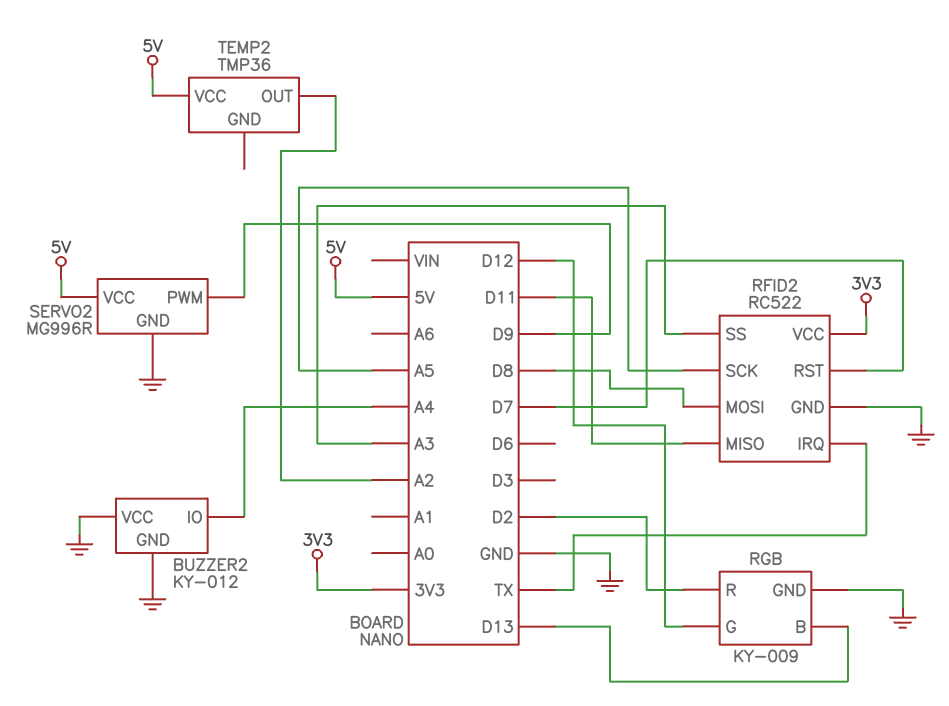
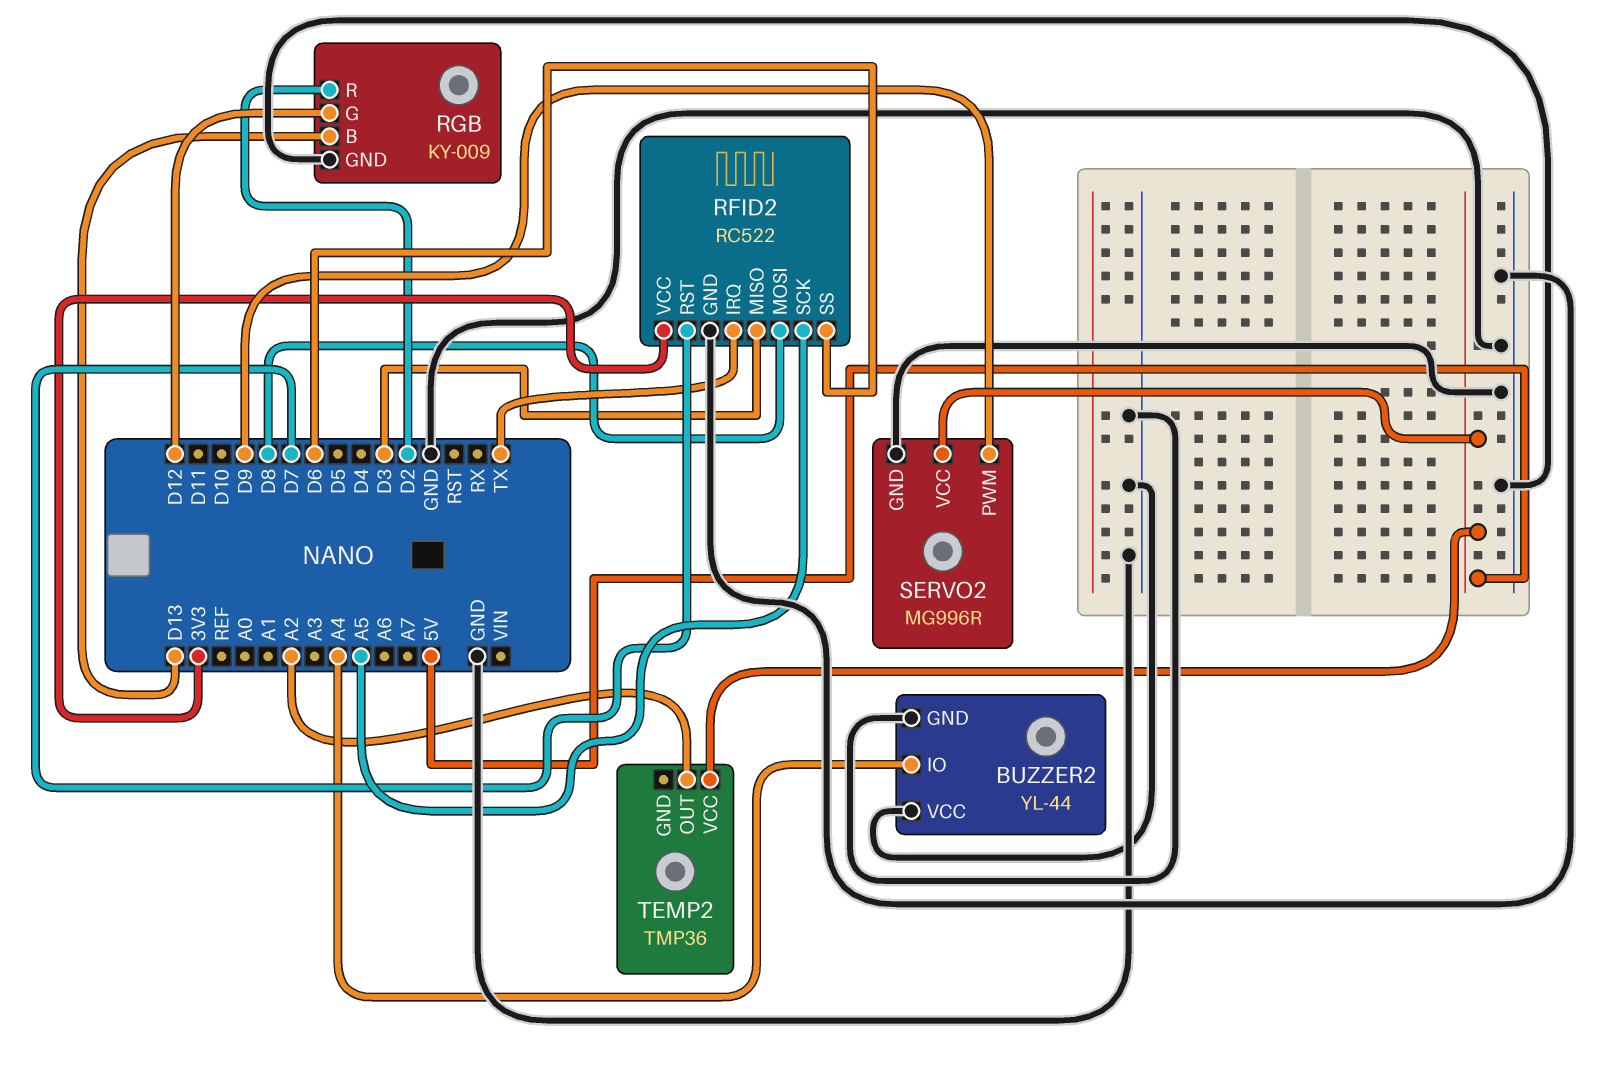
BUZZER2: KY-012 -> YL-44
RFID2 pin MISO: D11 -> D3
RFID2 pin SS: A3 -> D6

